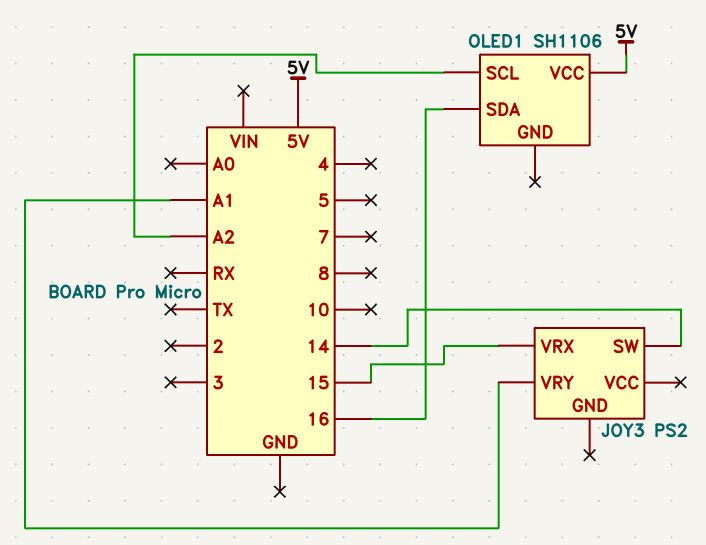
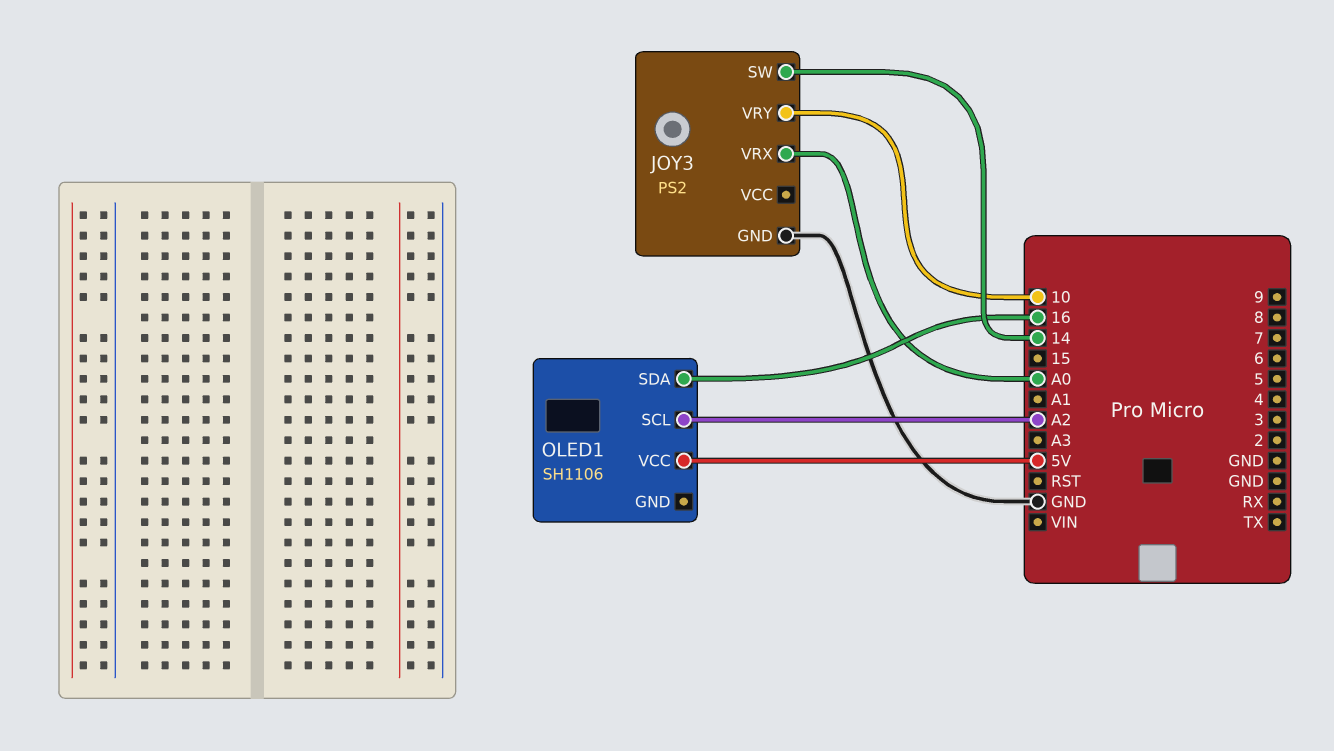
JOY3 pin GND: none -> GND
JOY3 pin VRX: 15 -> A0
JOY3 pin VRY: A1 -> 10

